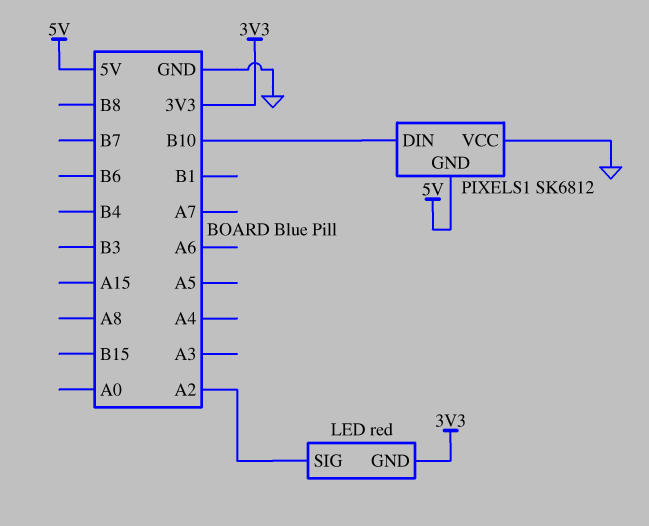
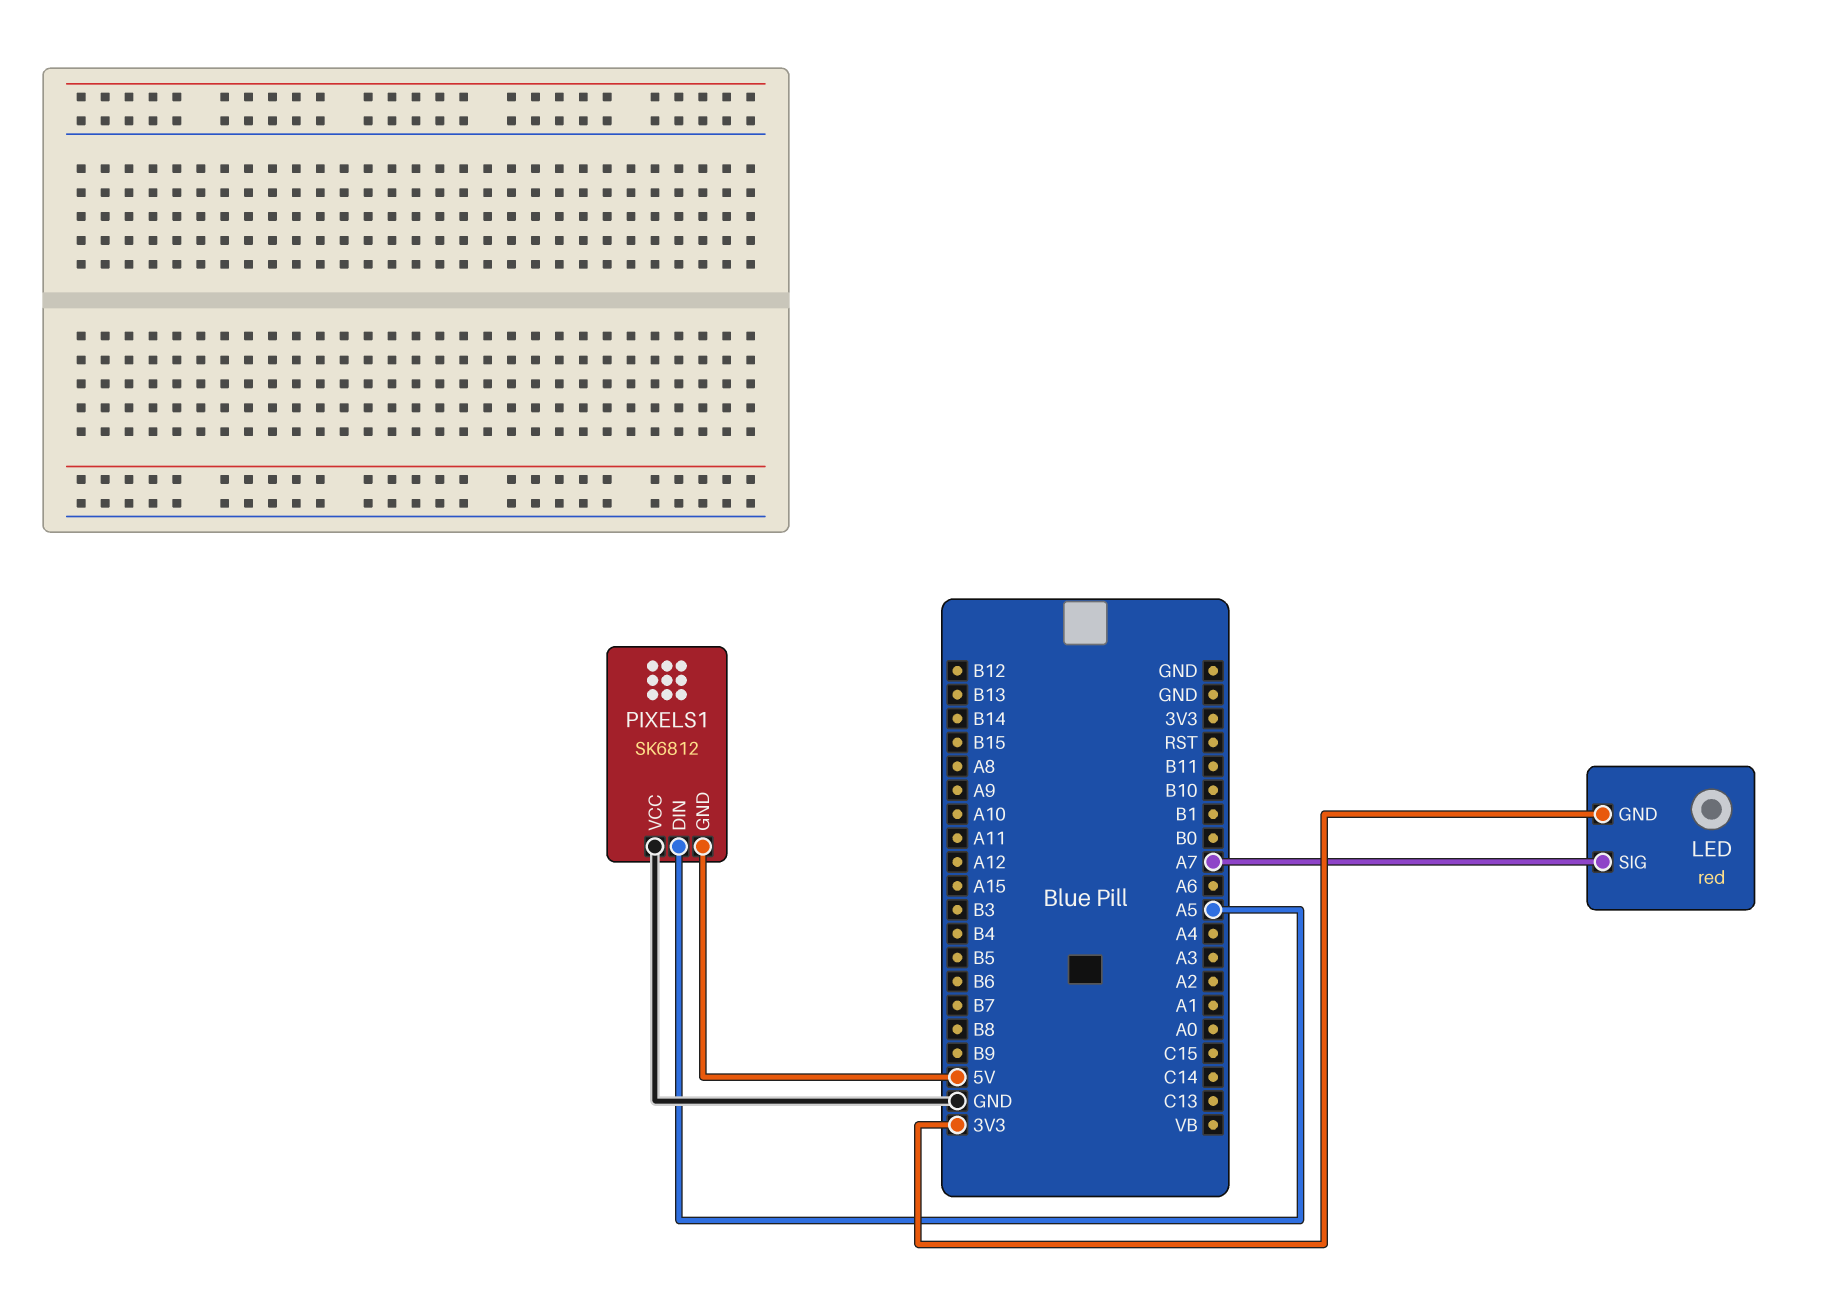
LED pin SIG: A2 -> A7
PIXELS1 pin DIN: B10 -> A5

